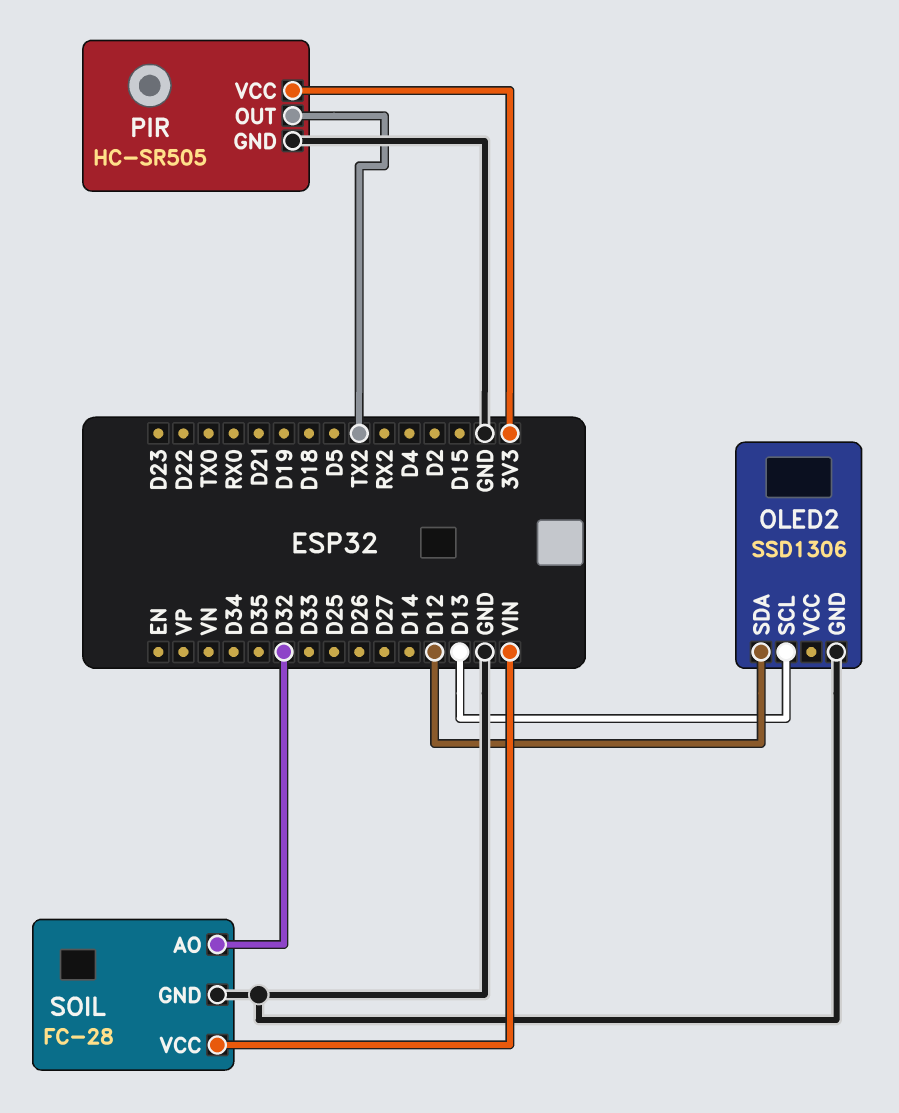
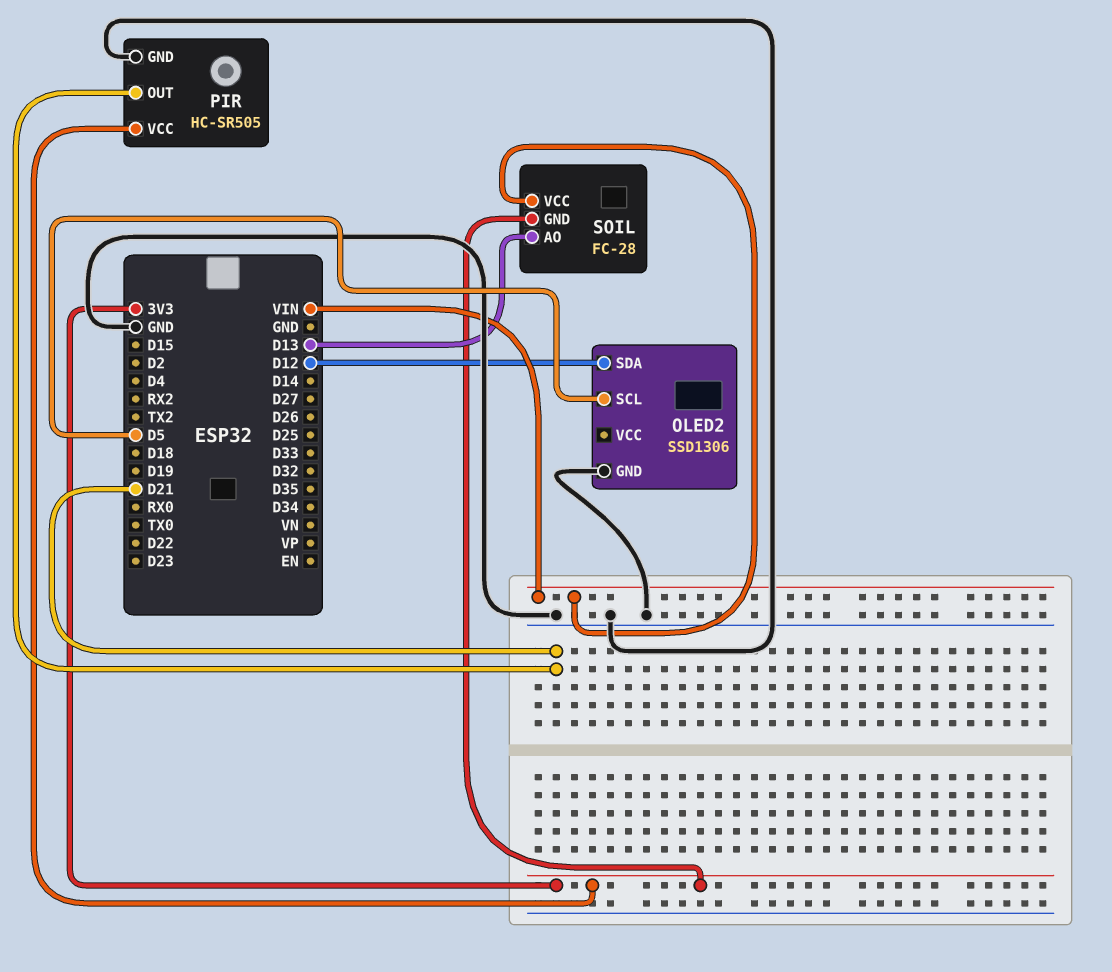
OLED2 pin SCL: D13 -> D5
PIR pin OUT: TX2 -> D21
SOIL pin AO: D32 -> D13
SOIL pin GND: GND -> 3V3

